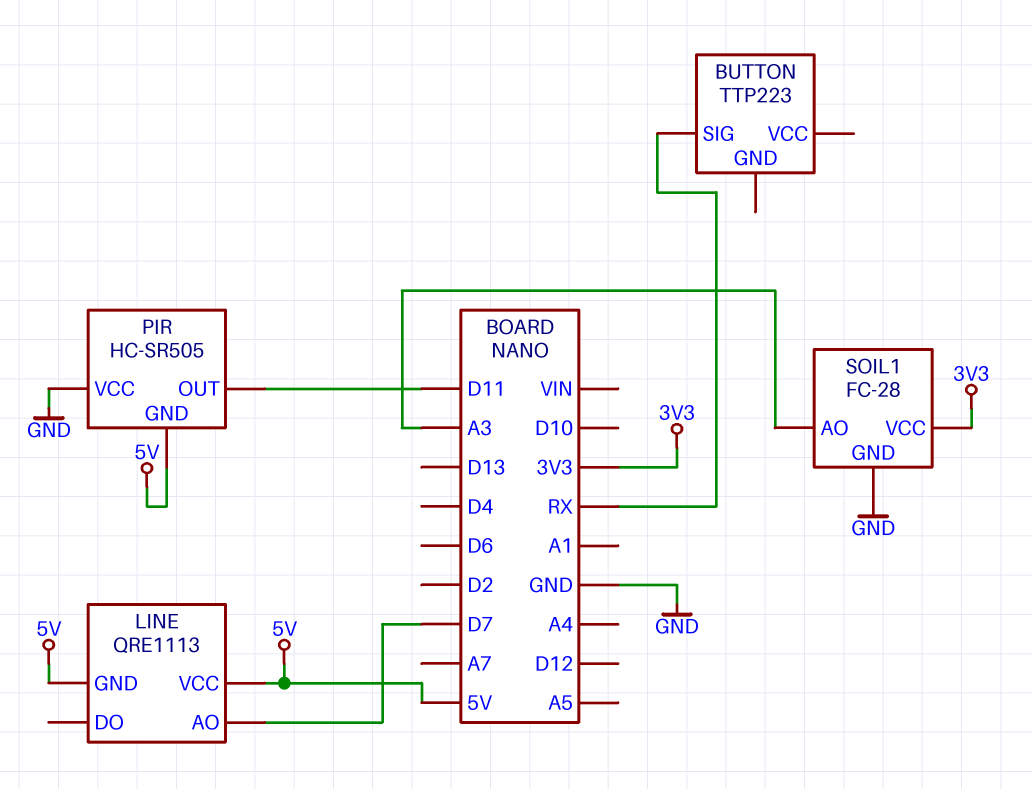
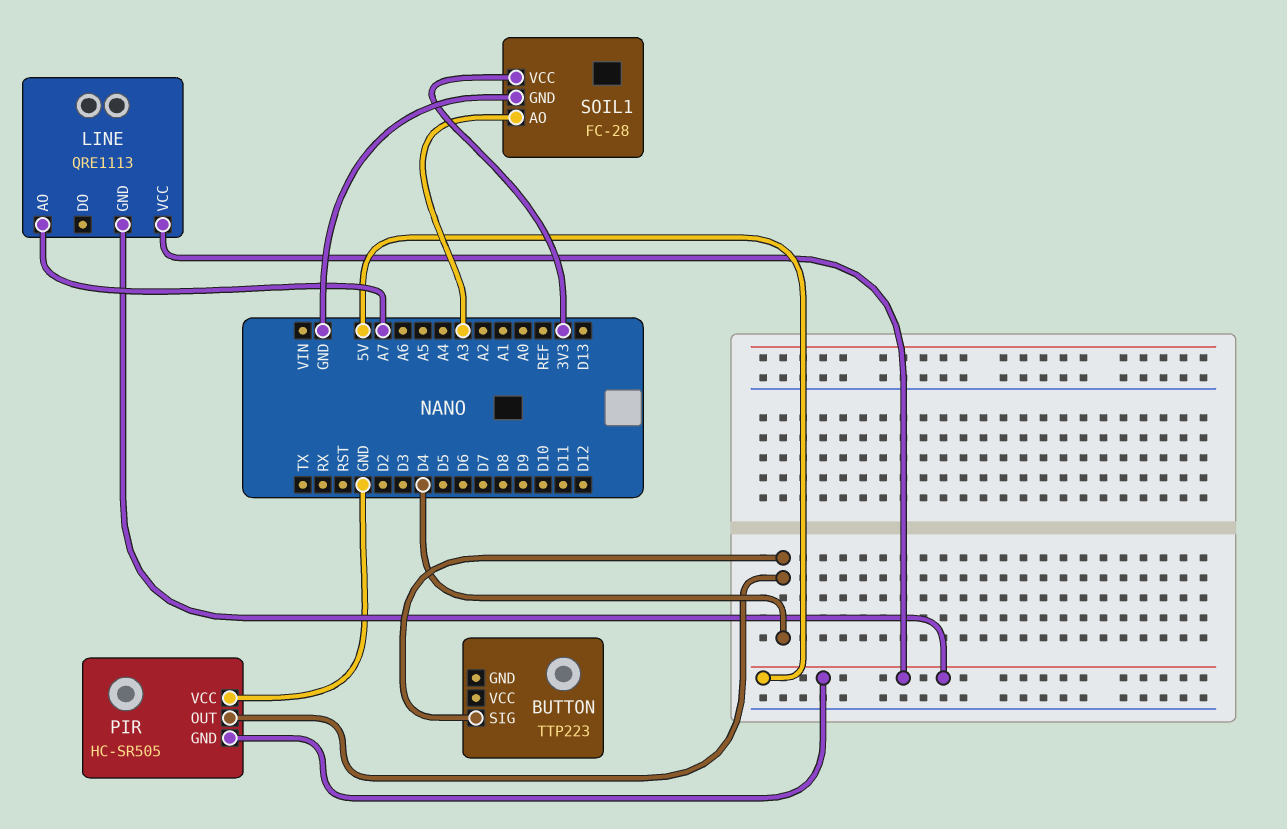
BUTTON pin SIG: RX -> D4
LINE pin AO: D7 -> A7
PIR pin OUT: D11 -> D4

